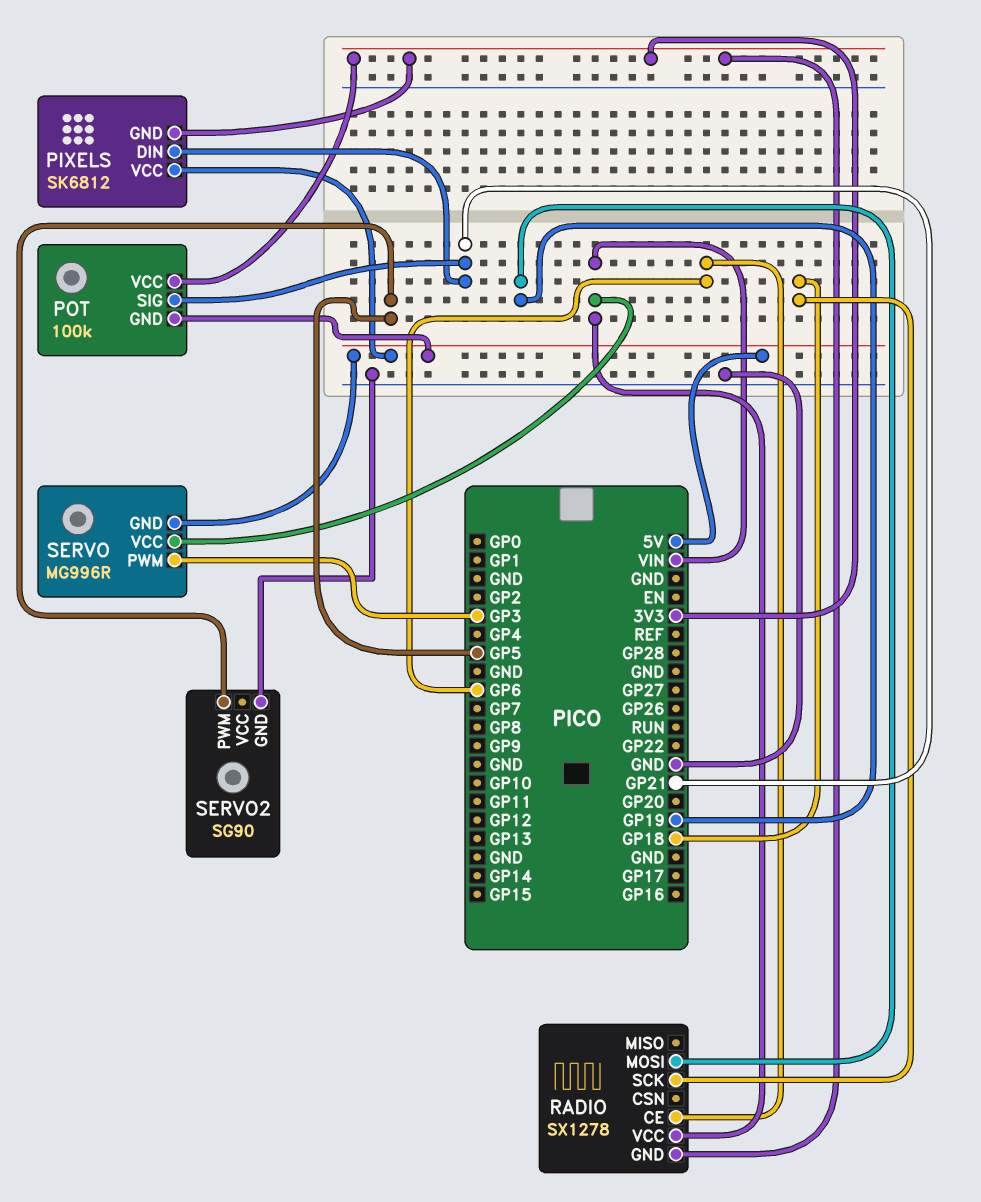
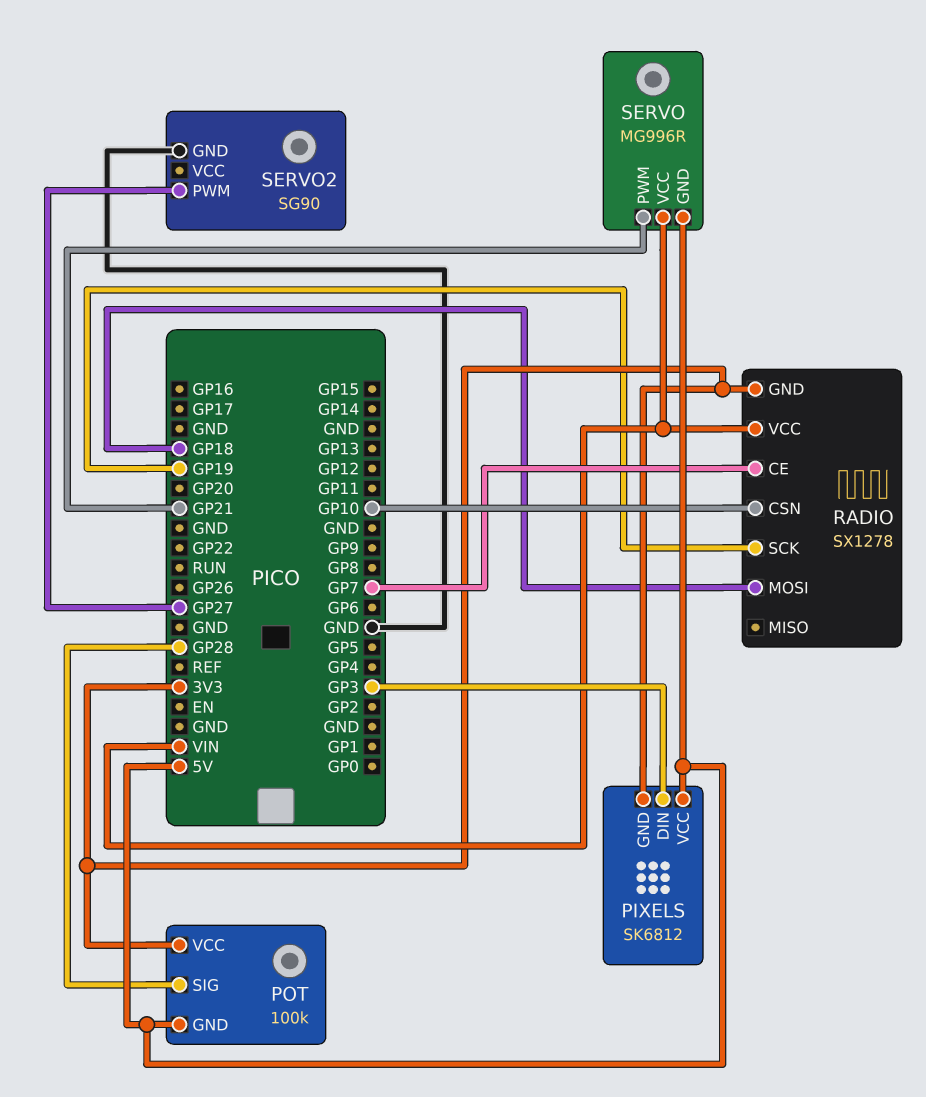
PIXELS pin DIN: GP21 -> GP3
POT pin SIG: GP21 -> GP28
RADIO pin CE: GP6 -> GP7
RADIO pin CSN: none -> GP10
RADIO pin MOSI: GP19 -> GP18
RADIO pin SCK: GP18 -> GP19
SERVO pin PWM: GP3 -> GP21
SERVO2 pin PWM: GP5 -> GP27

